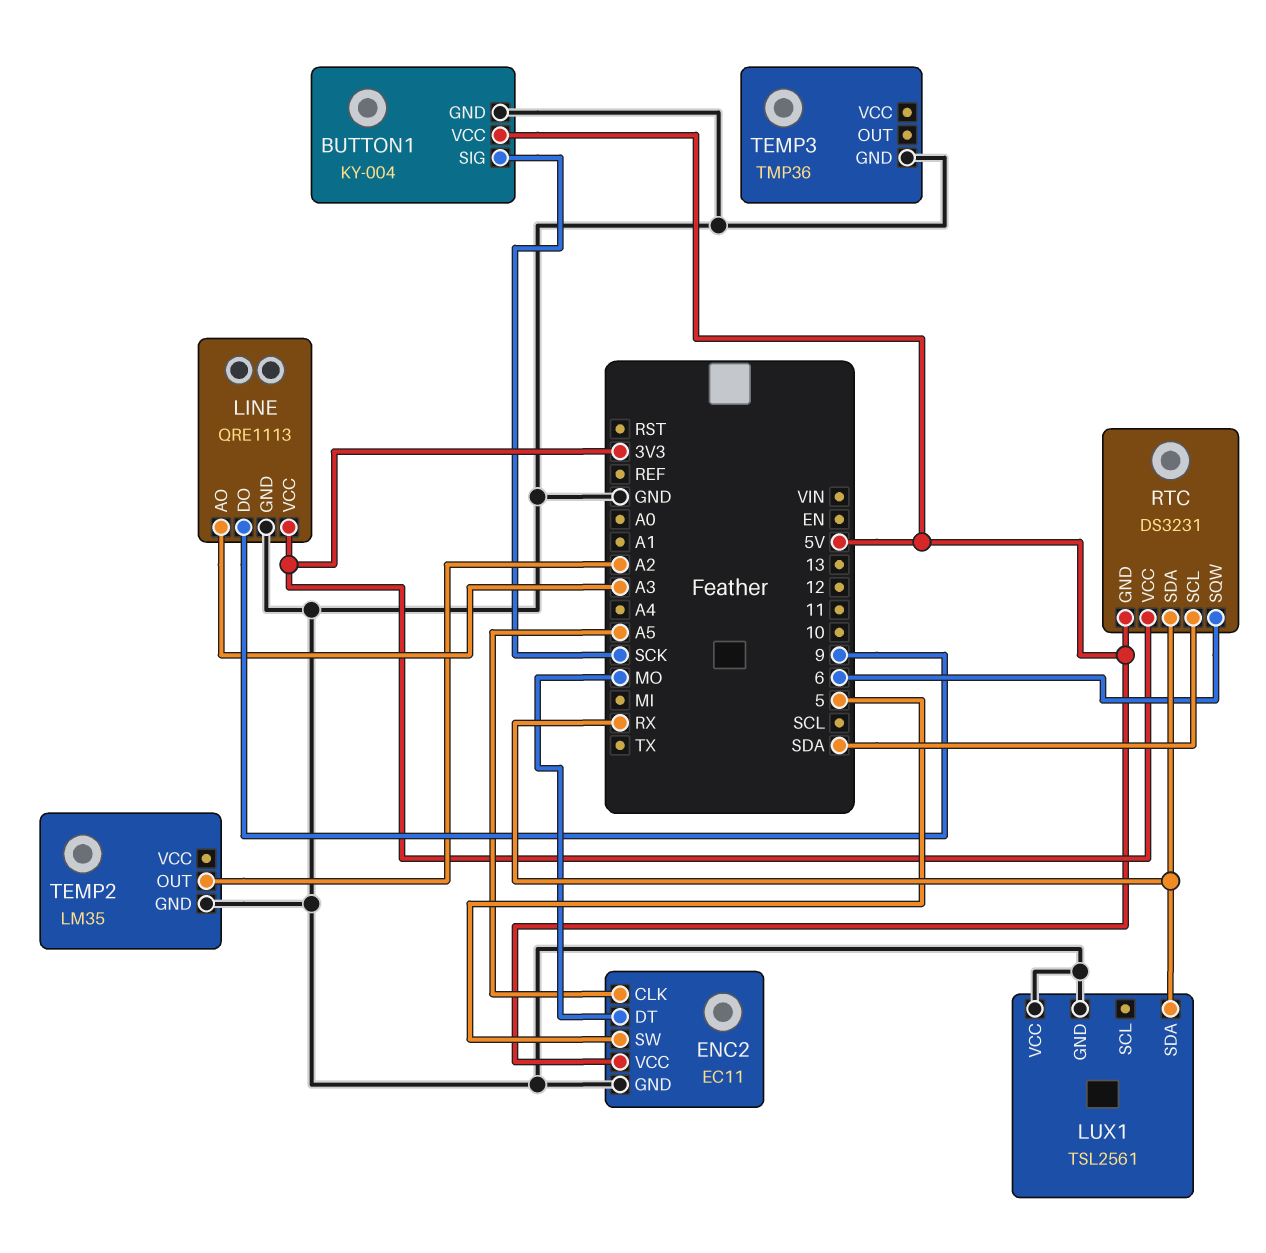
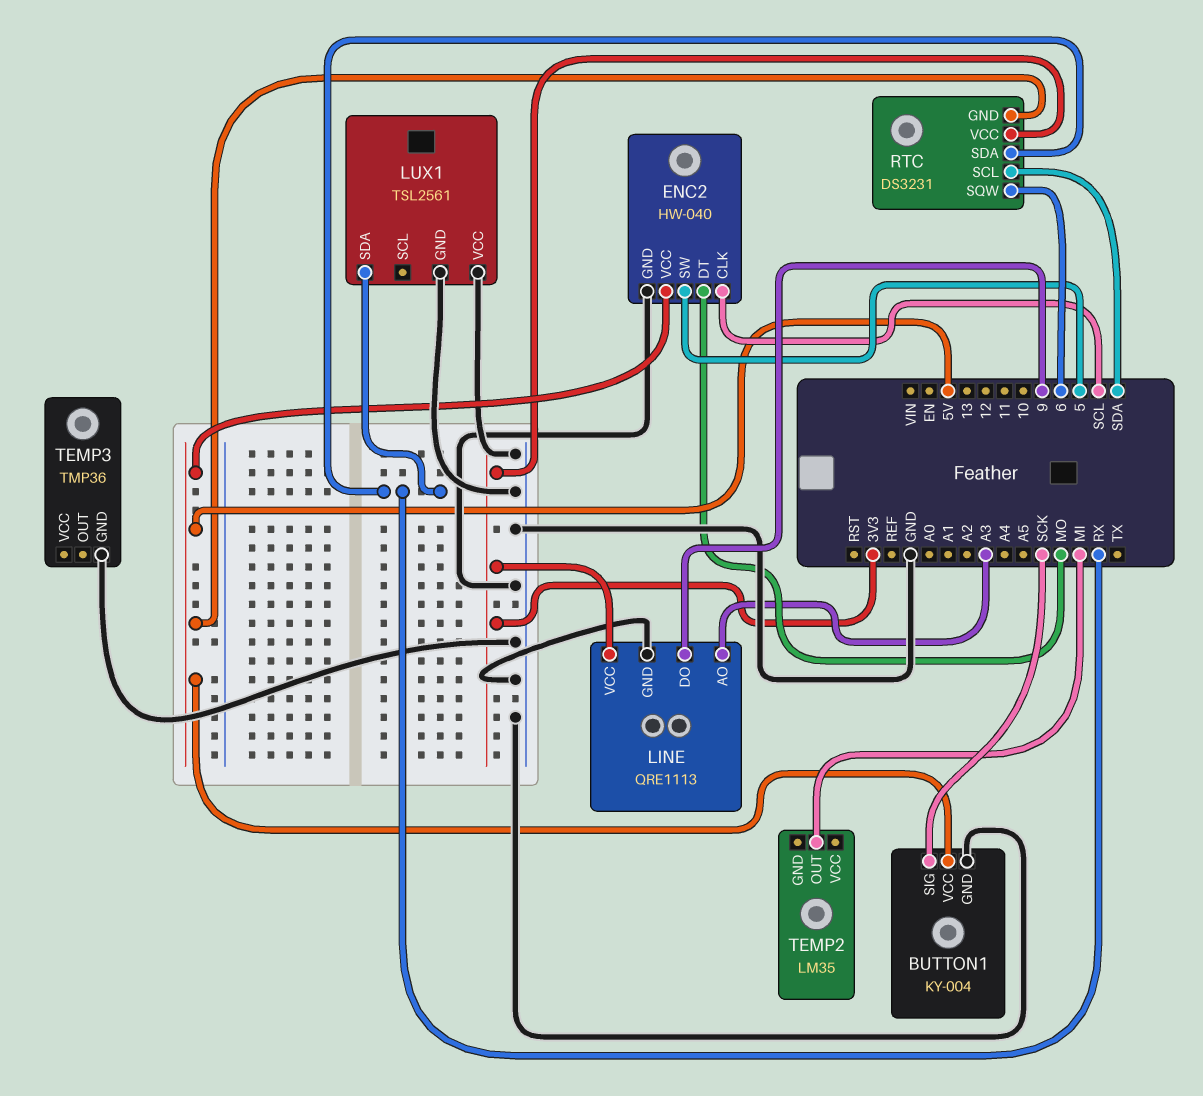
ENC2: EC11 -> HW-040
ENC2 pin CLK: A5 -> SCL
TEMP2 pin GND: GND -> none
TEMP2 pin OUT: A2 -> MI

